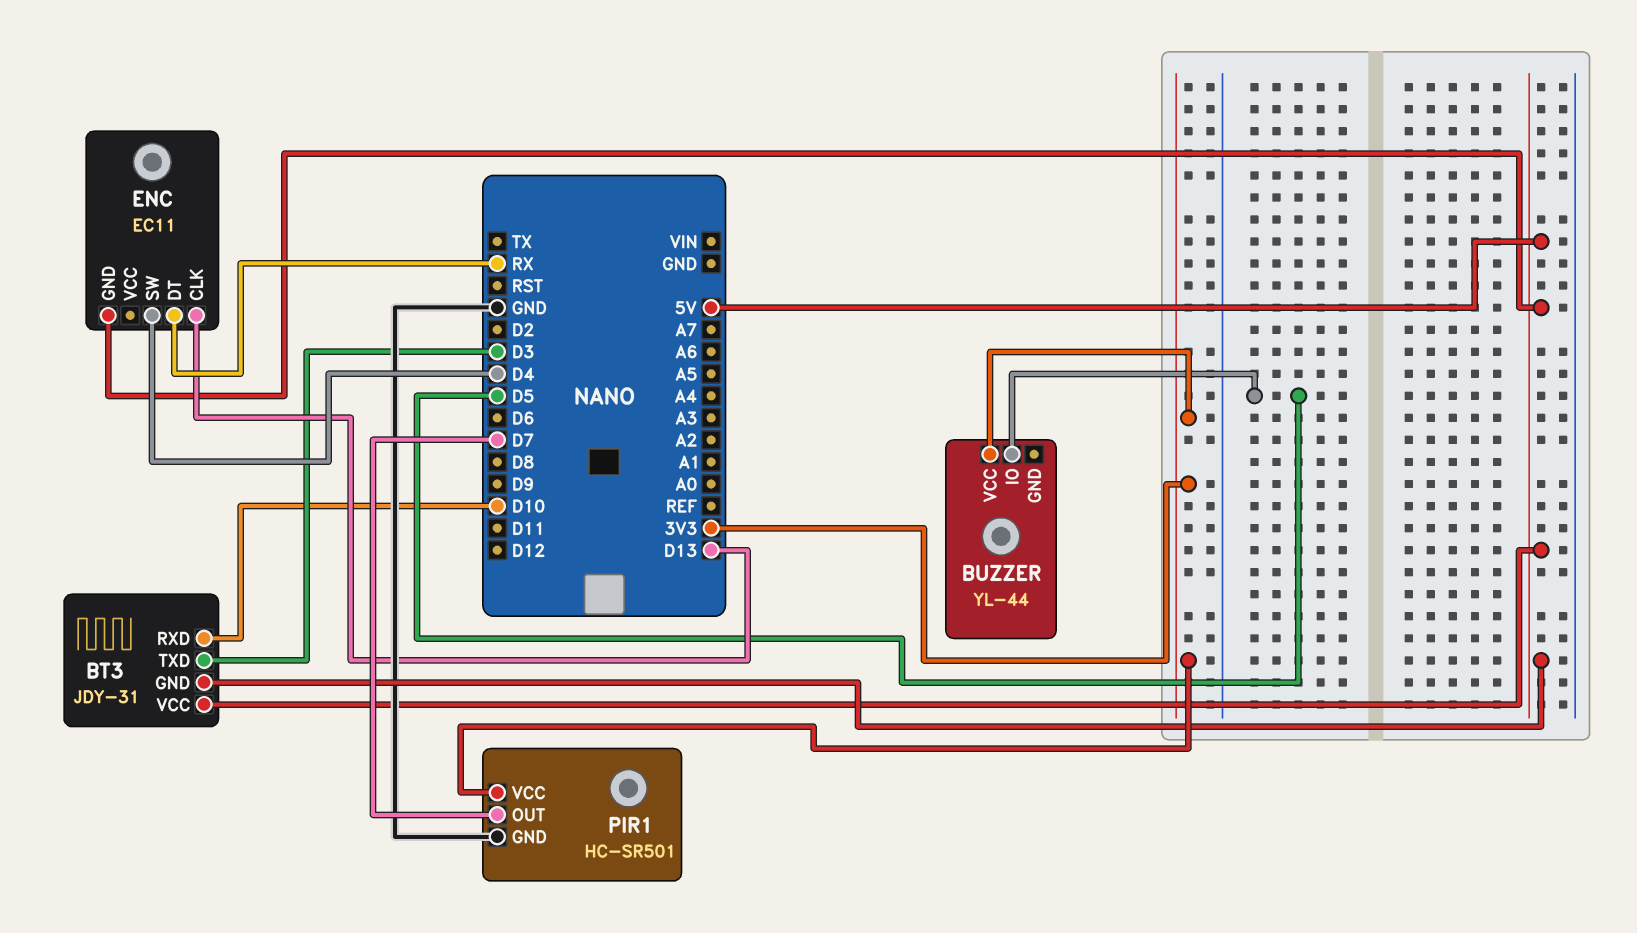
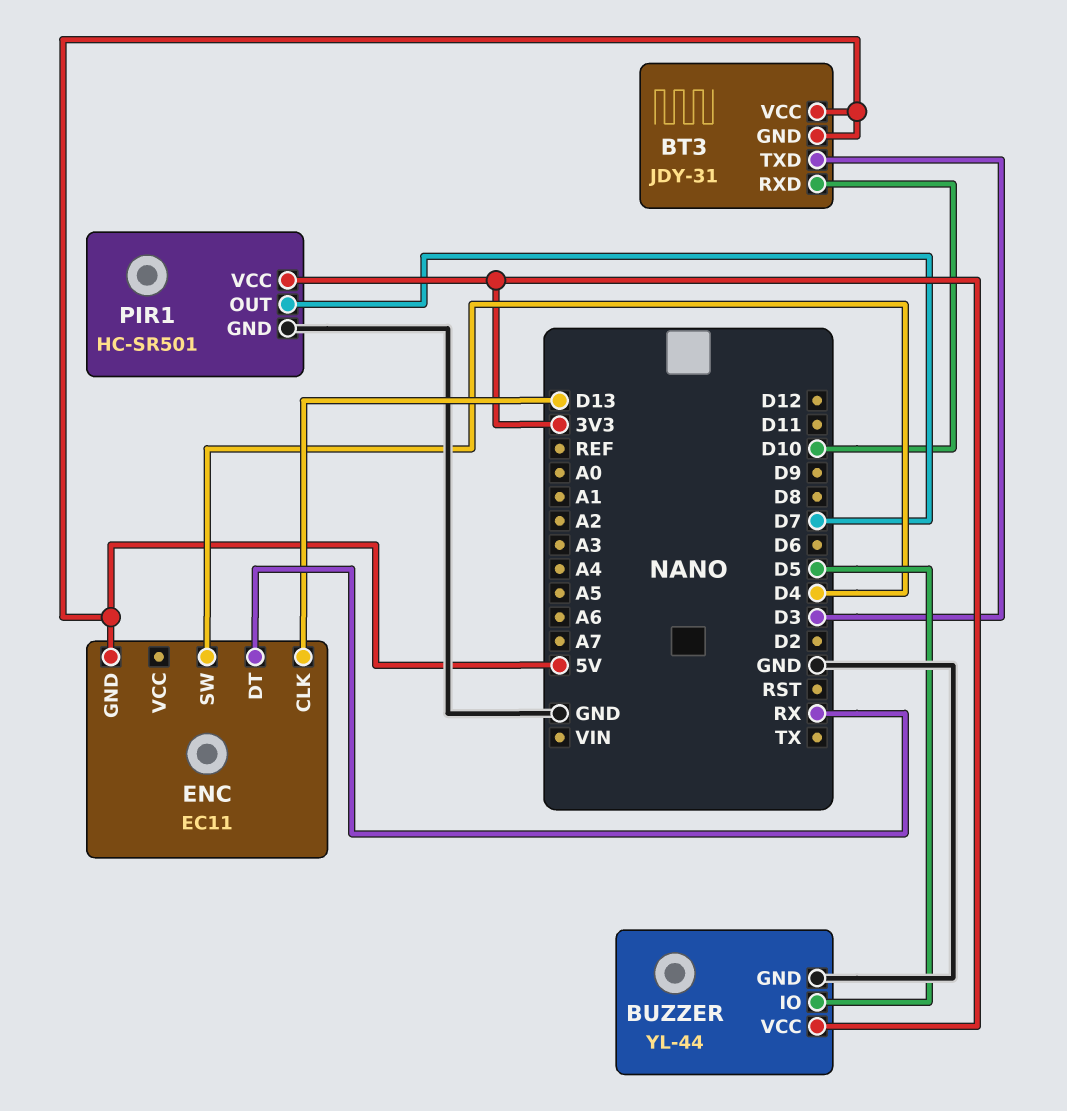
BUZZER pin GND: none -> GND

